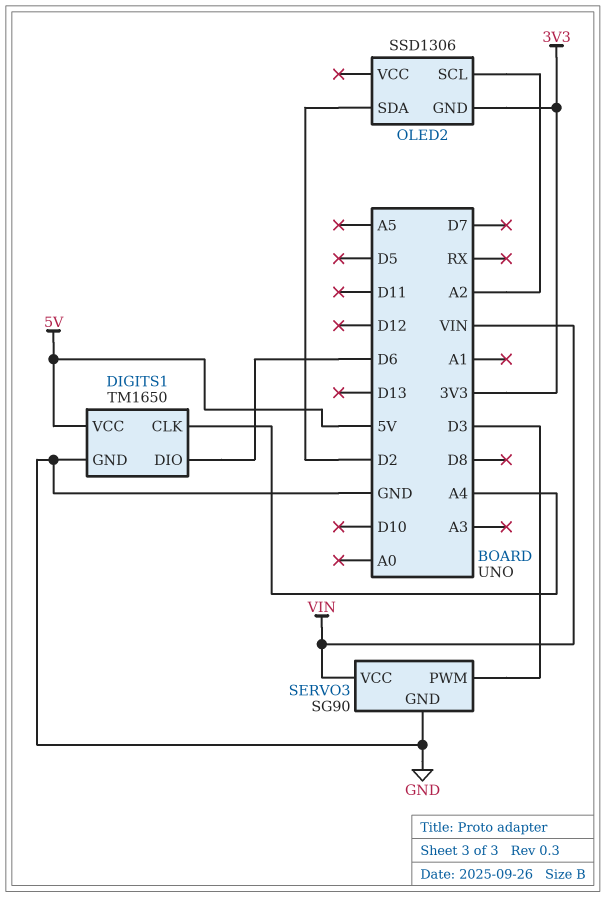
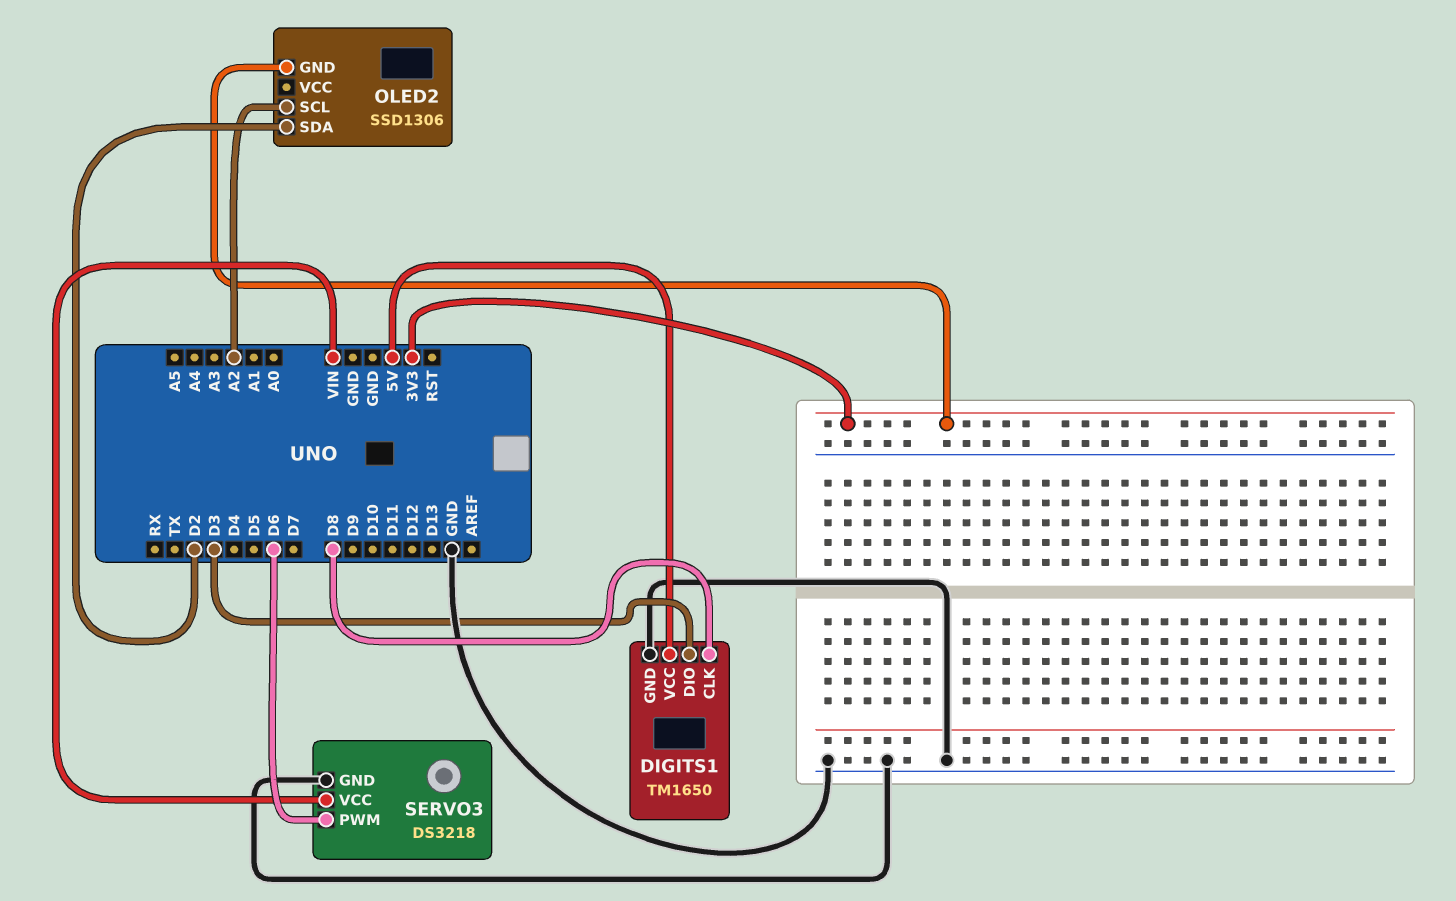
DIGITS1 pin CLK: A4 -> D8
DIGITS1 pin DIO: D6 -> D3
SERVO3: SG90 -> DS3218
SERVO3 pin PWM: D3 -> D6

